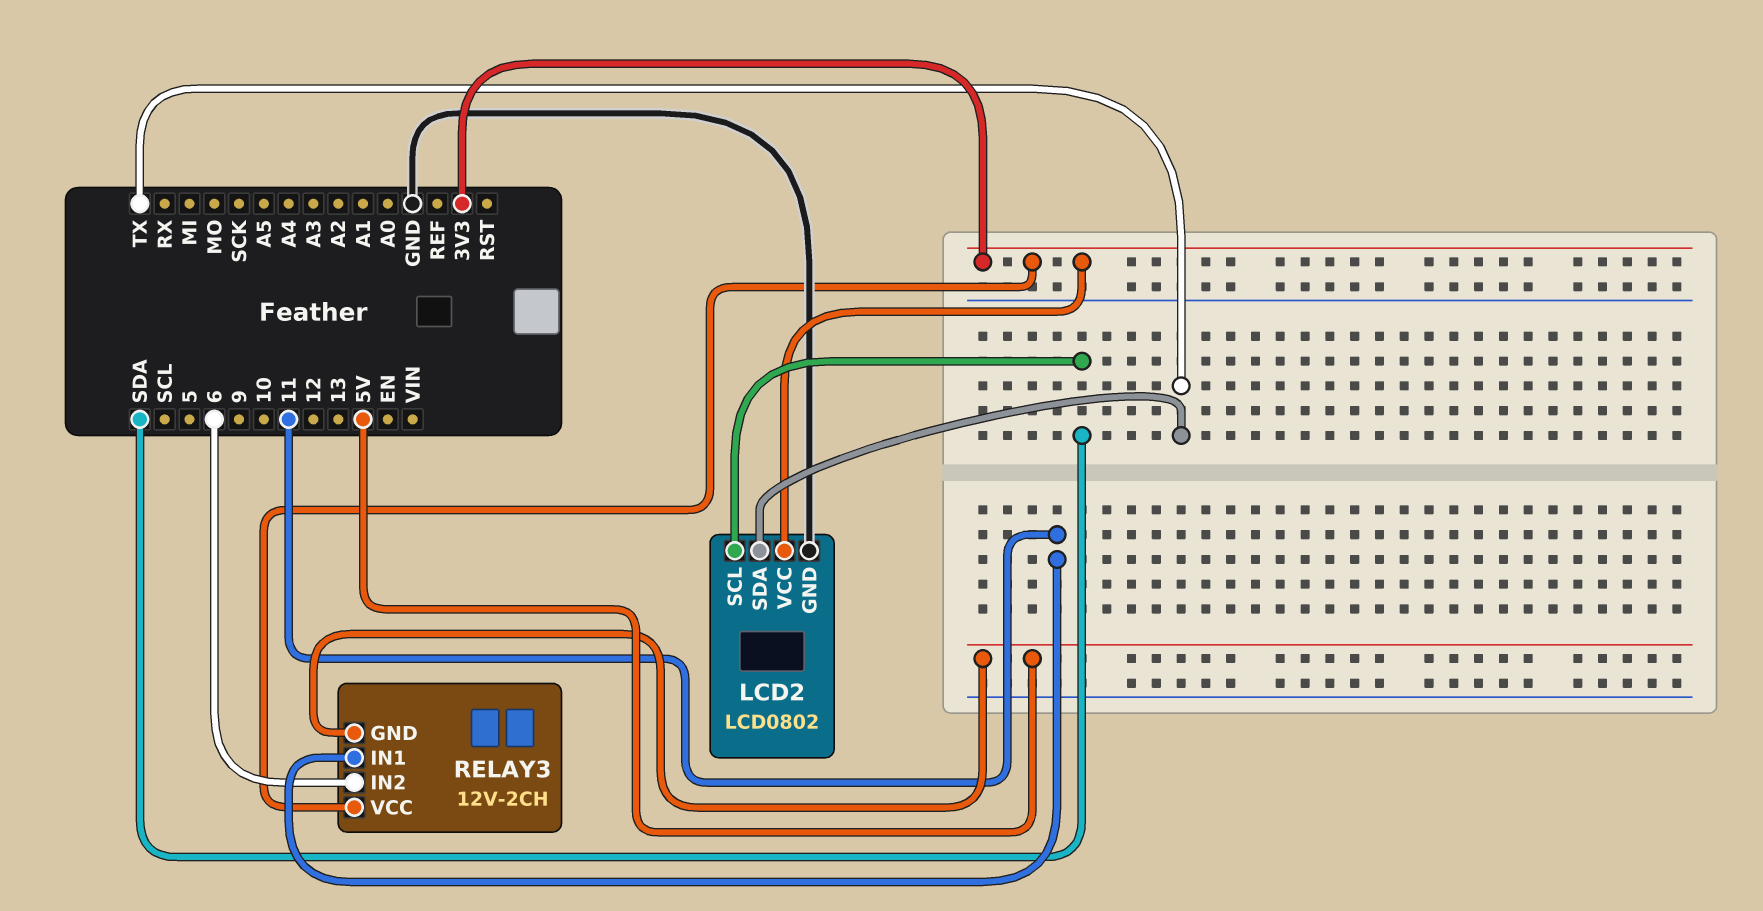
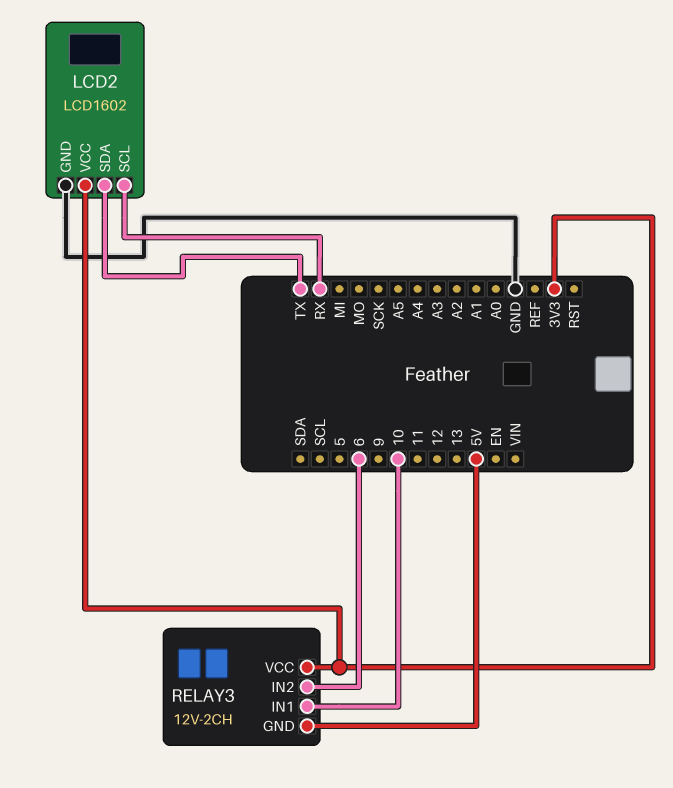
LCD2: LCD0802 -> LCD1602
LCD2 pin SCL: SDA -> RX
RELAY3 pin IN1: 11 -> 10

